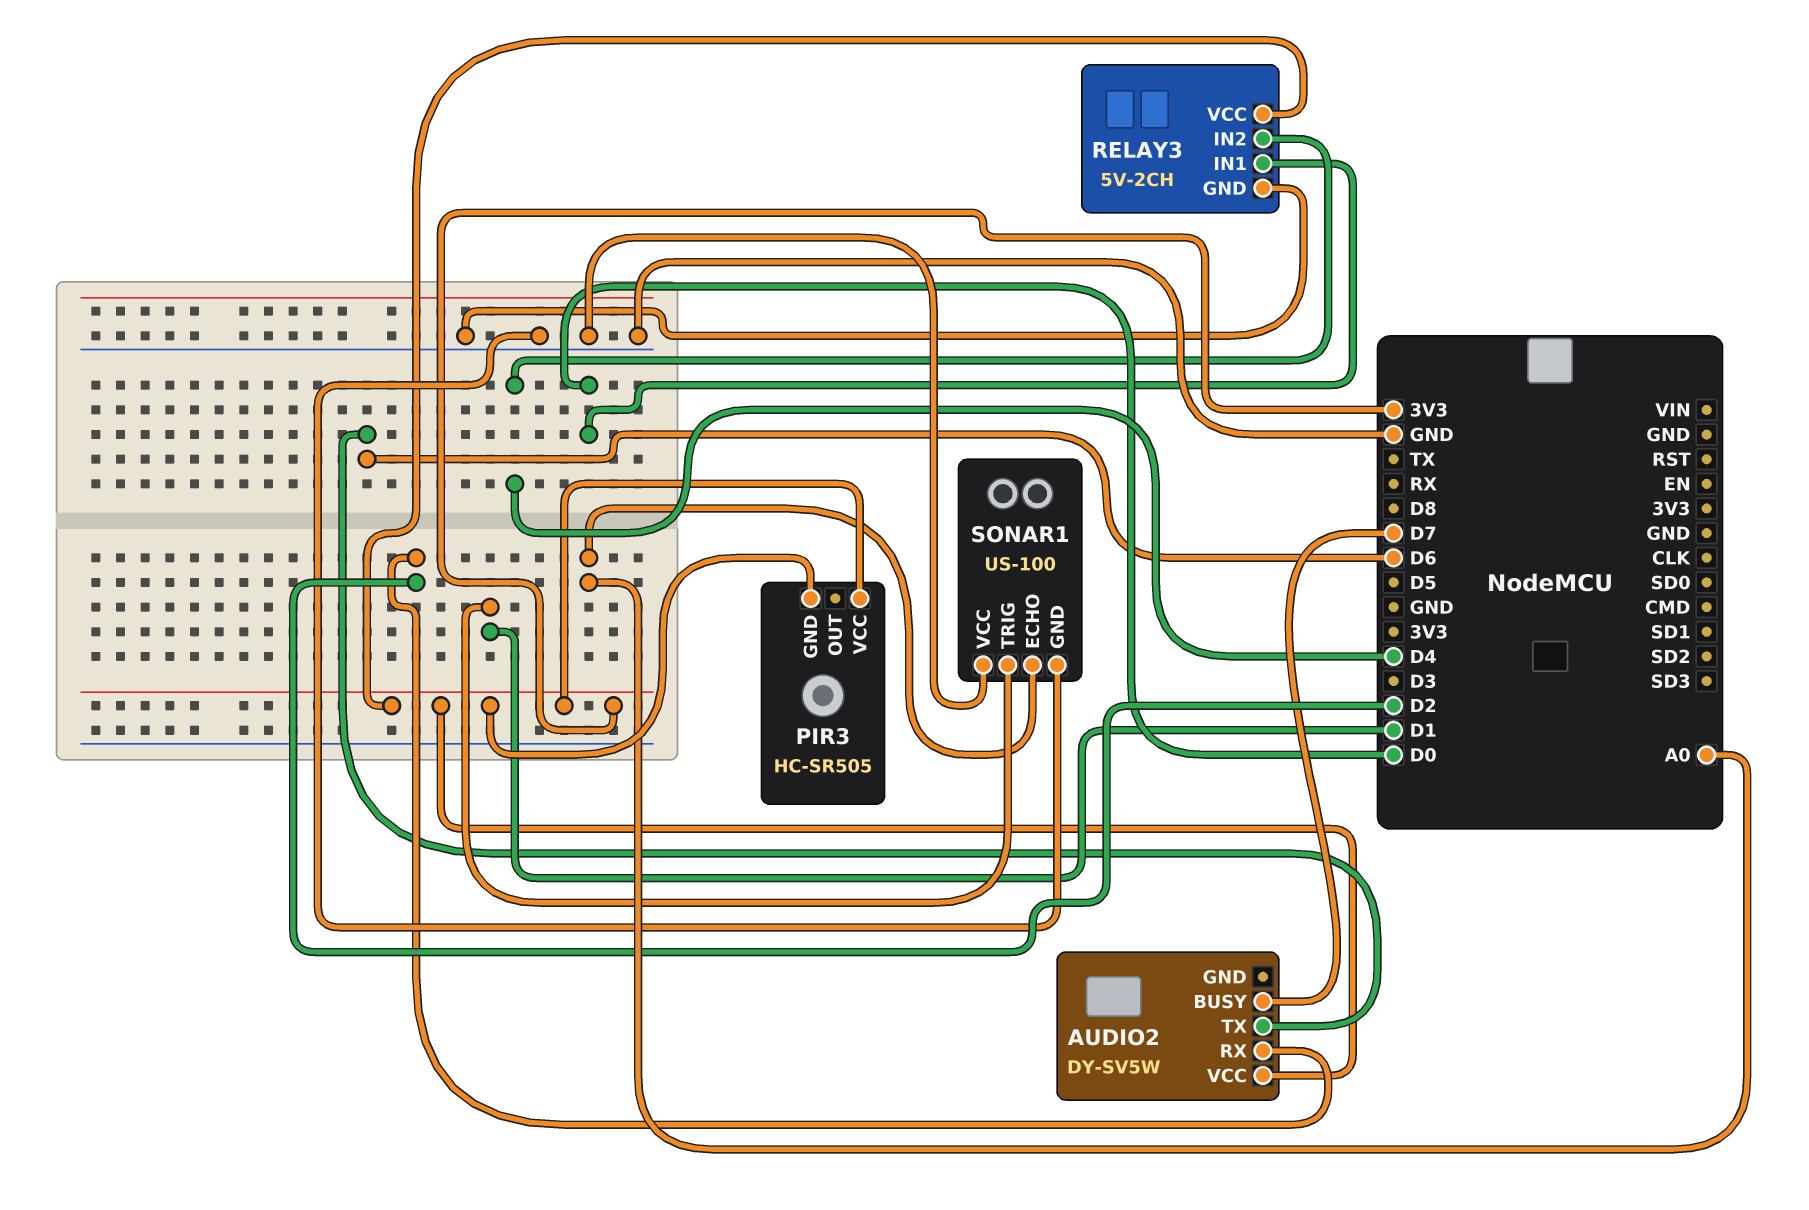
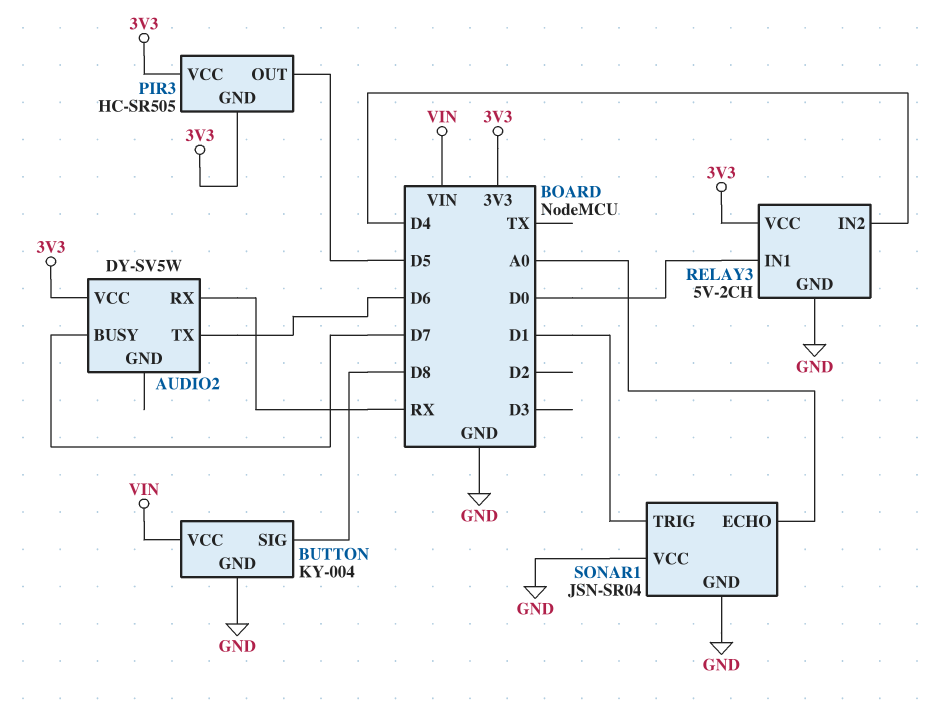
AUDIO2 pin RX: D2 -> RX
BUTTON: none -> KY-004
BUTTON pin GND: none -> GND
BUTTON pin SIG: none -> D8
BUTTON pin VCC: none -> VIN
PIR3 pin OUT: none -> D5
SONAR1: US-100 -> JSN-SR04

